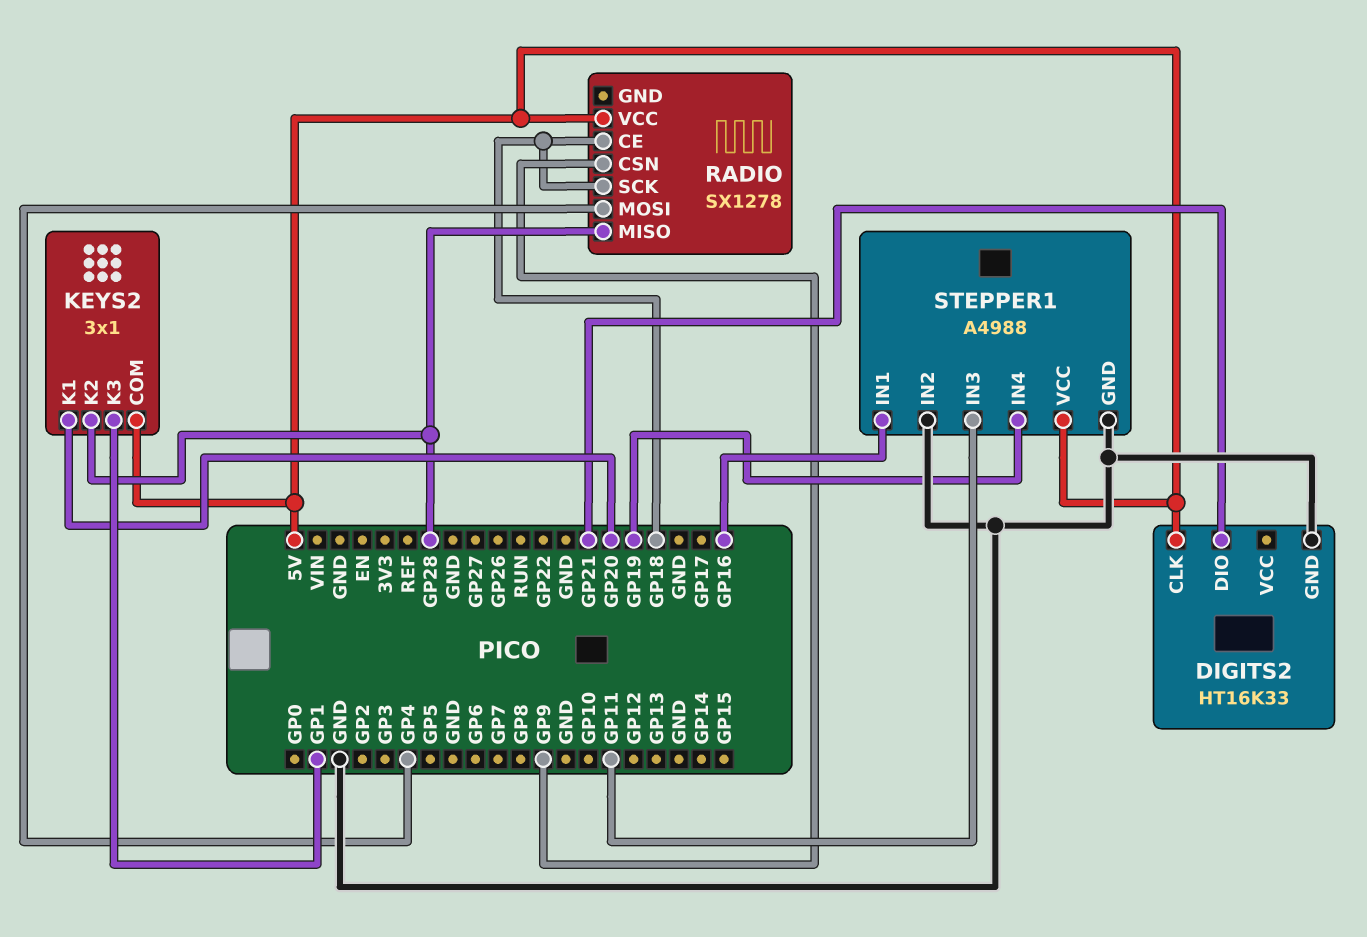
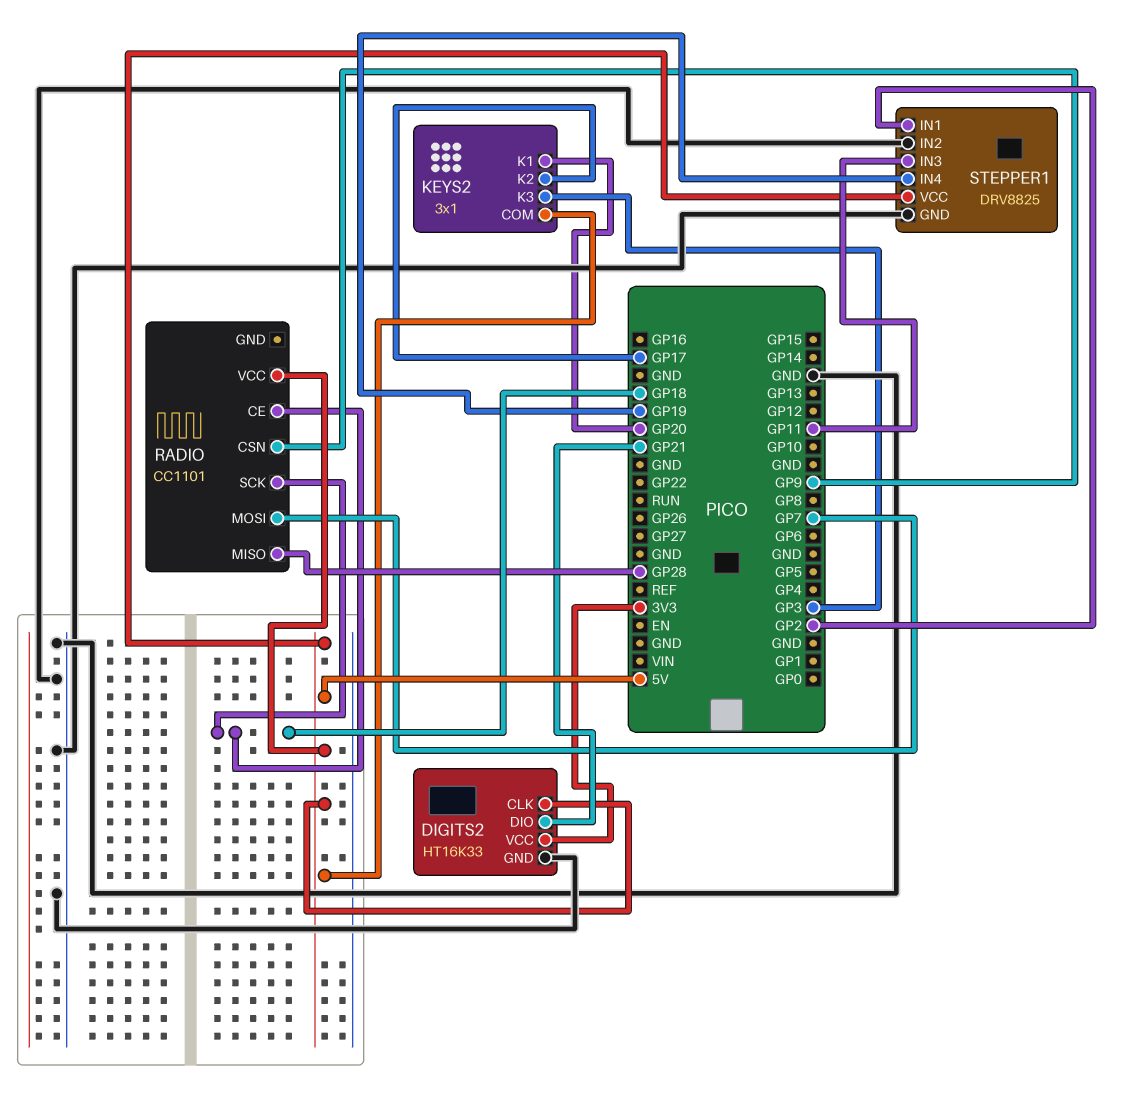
DIGITS2 pin VCC: none -> 3V3
KEYS2 pin K2: GP28 -> GP17
KEYS2 pin K3: GP1 -> GP3
RADIO: SX1278 -> CC1101
RADIO pin MOSI: GP4 -> GP7
STEPPER1: A4988 -> DRV8825
STEPPER1 pin IN1: GP16 -> GP2

